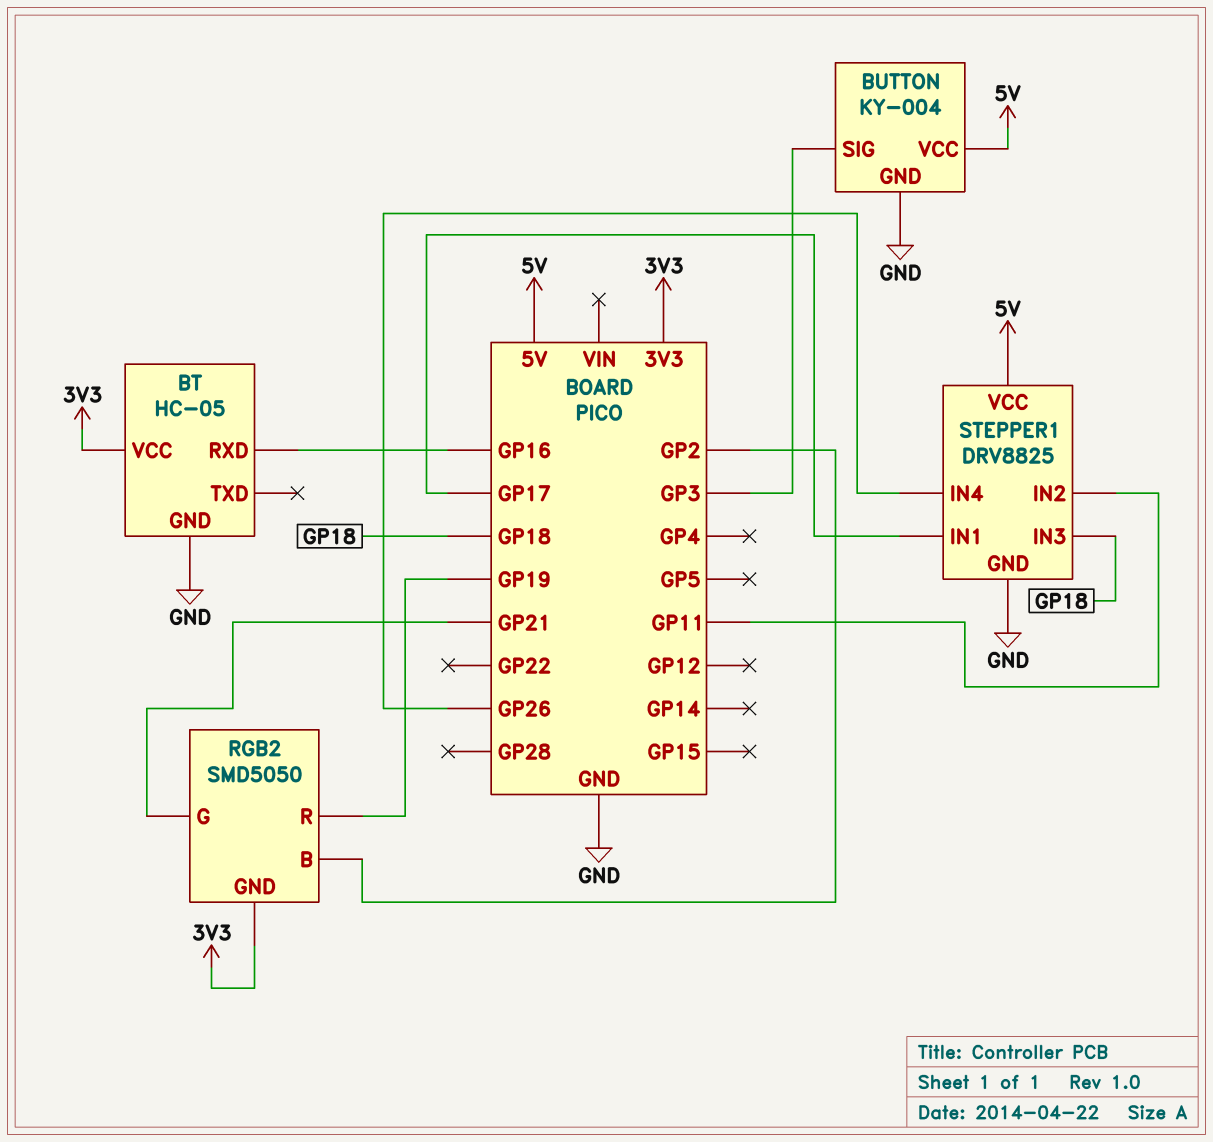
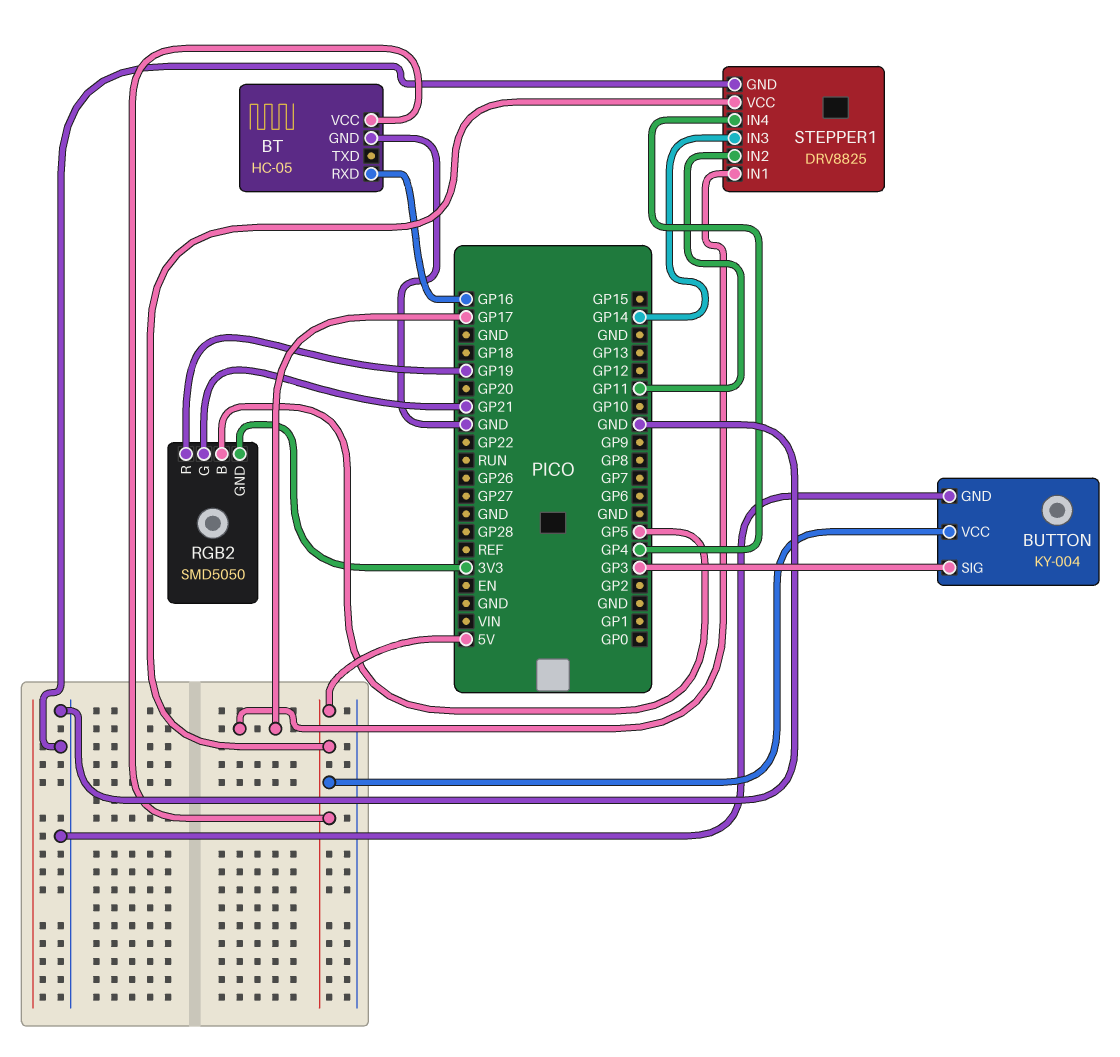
BT pin VCC: 3V3 -> 5V
RGB2 pin B: GP2 -> GP5
STEPPER1 pin IN3: GP18 -> GP14
STEPPER1 pin IN4: GP26 -> GP4

